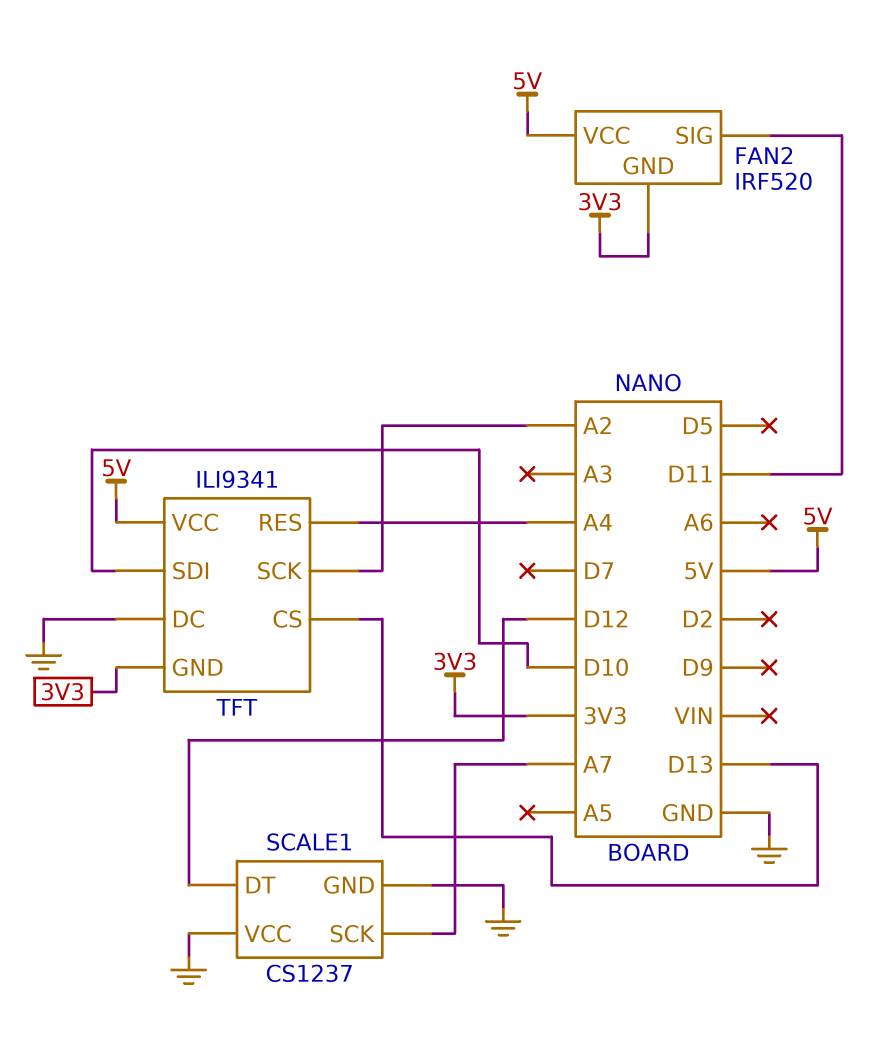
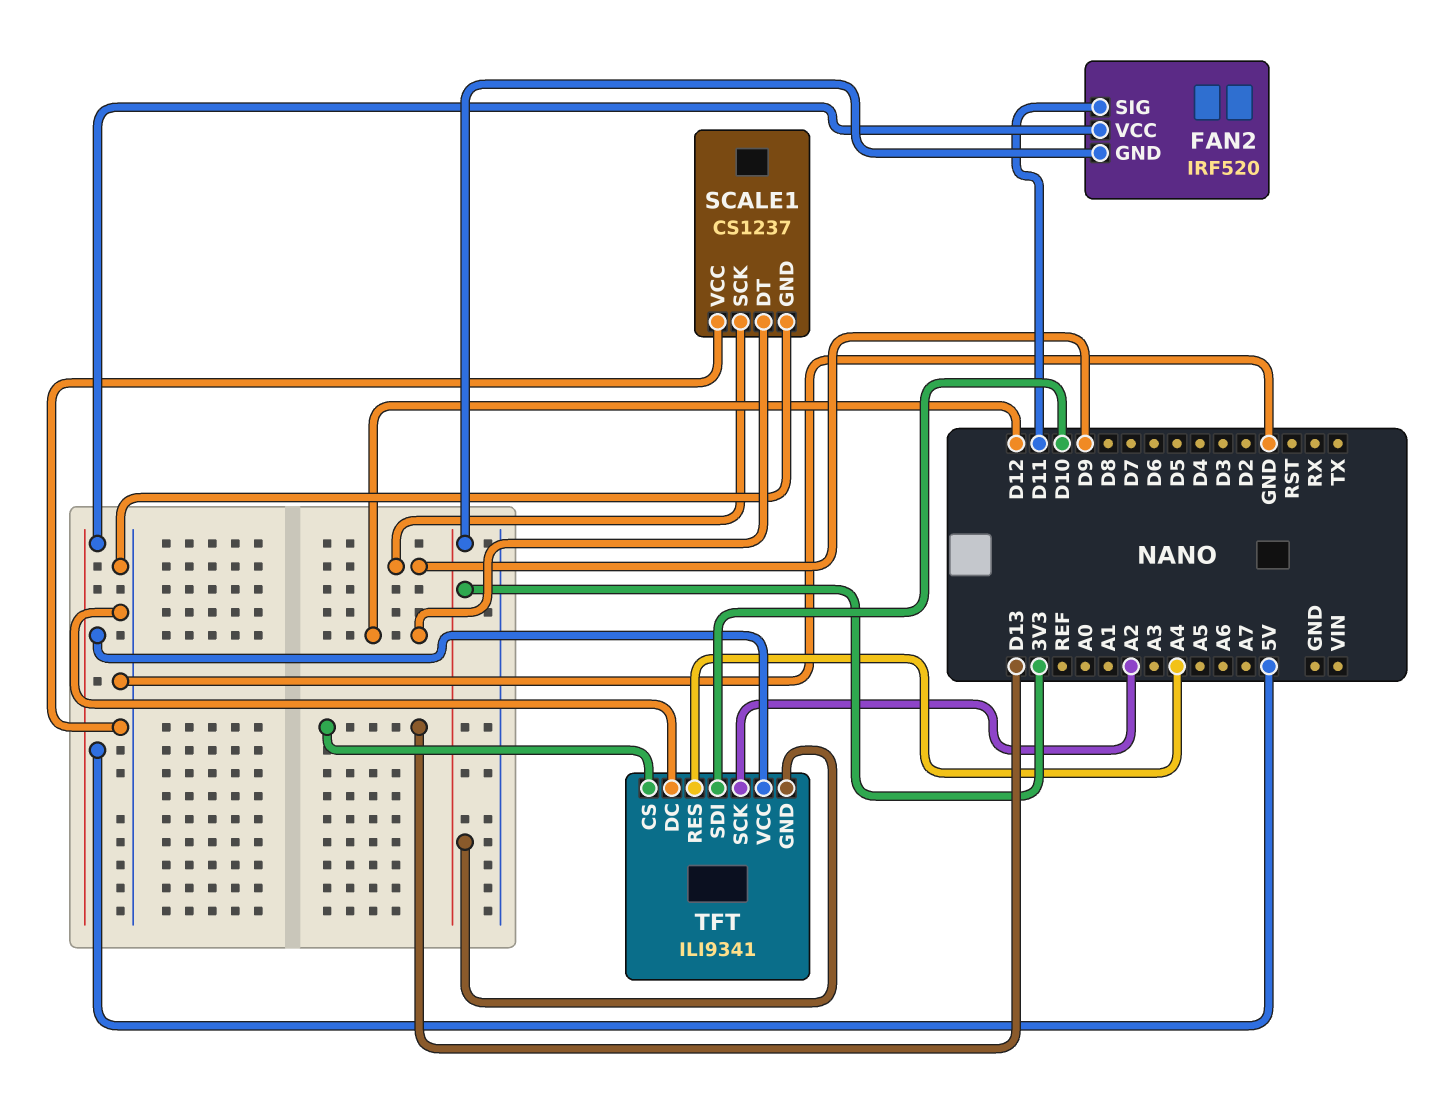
SCALE1 pin SCK: A7 -> D9

